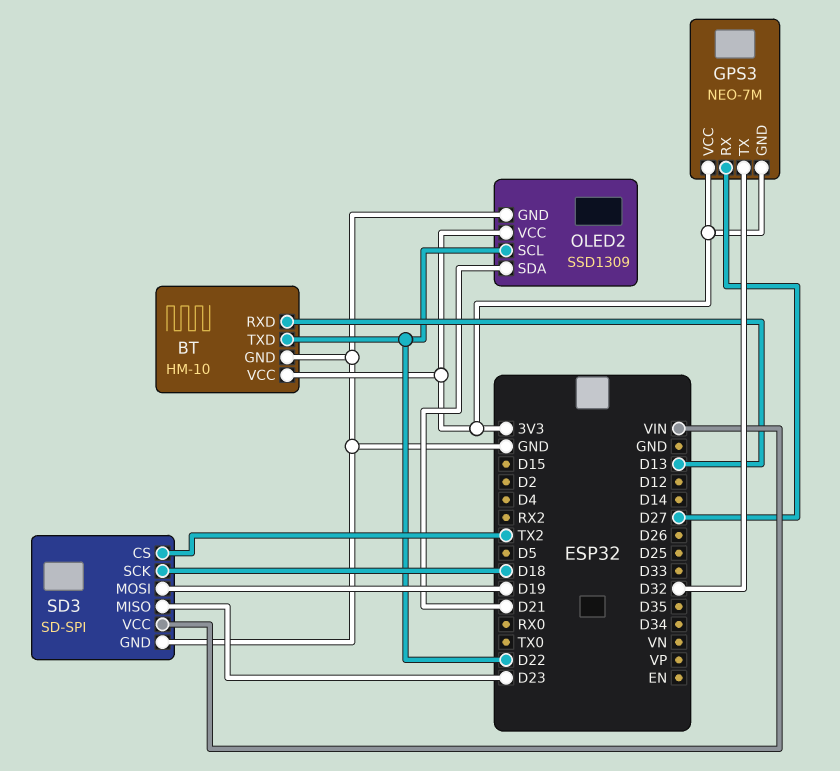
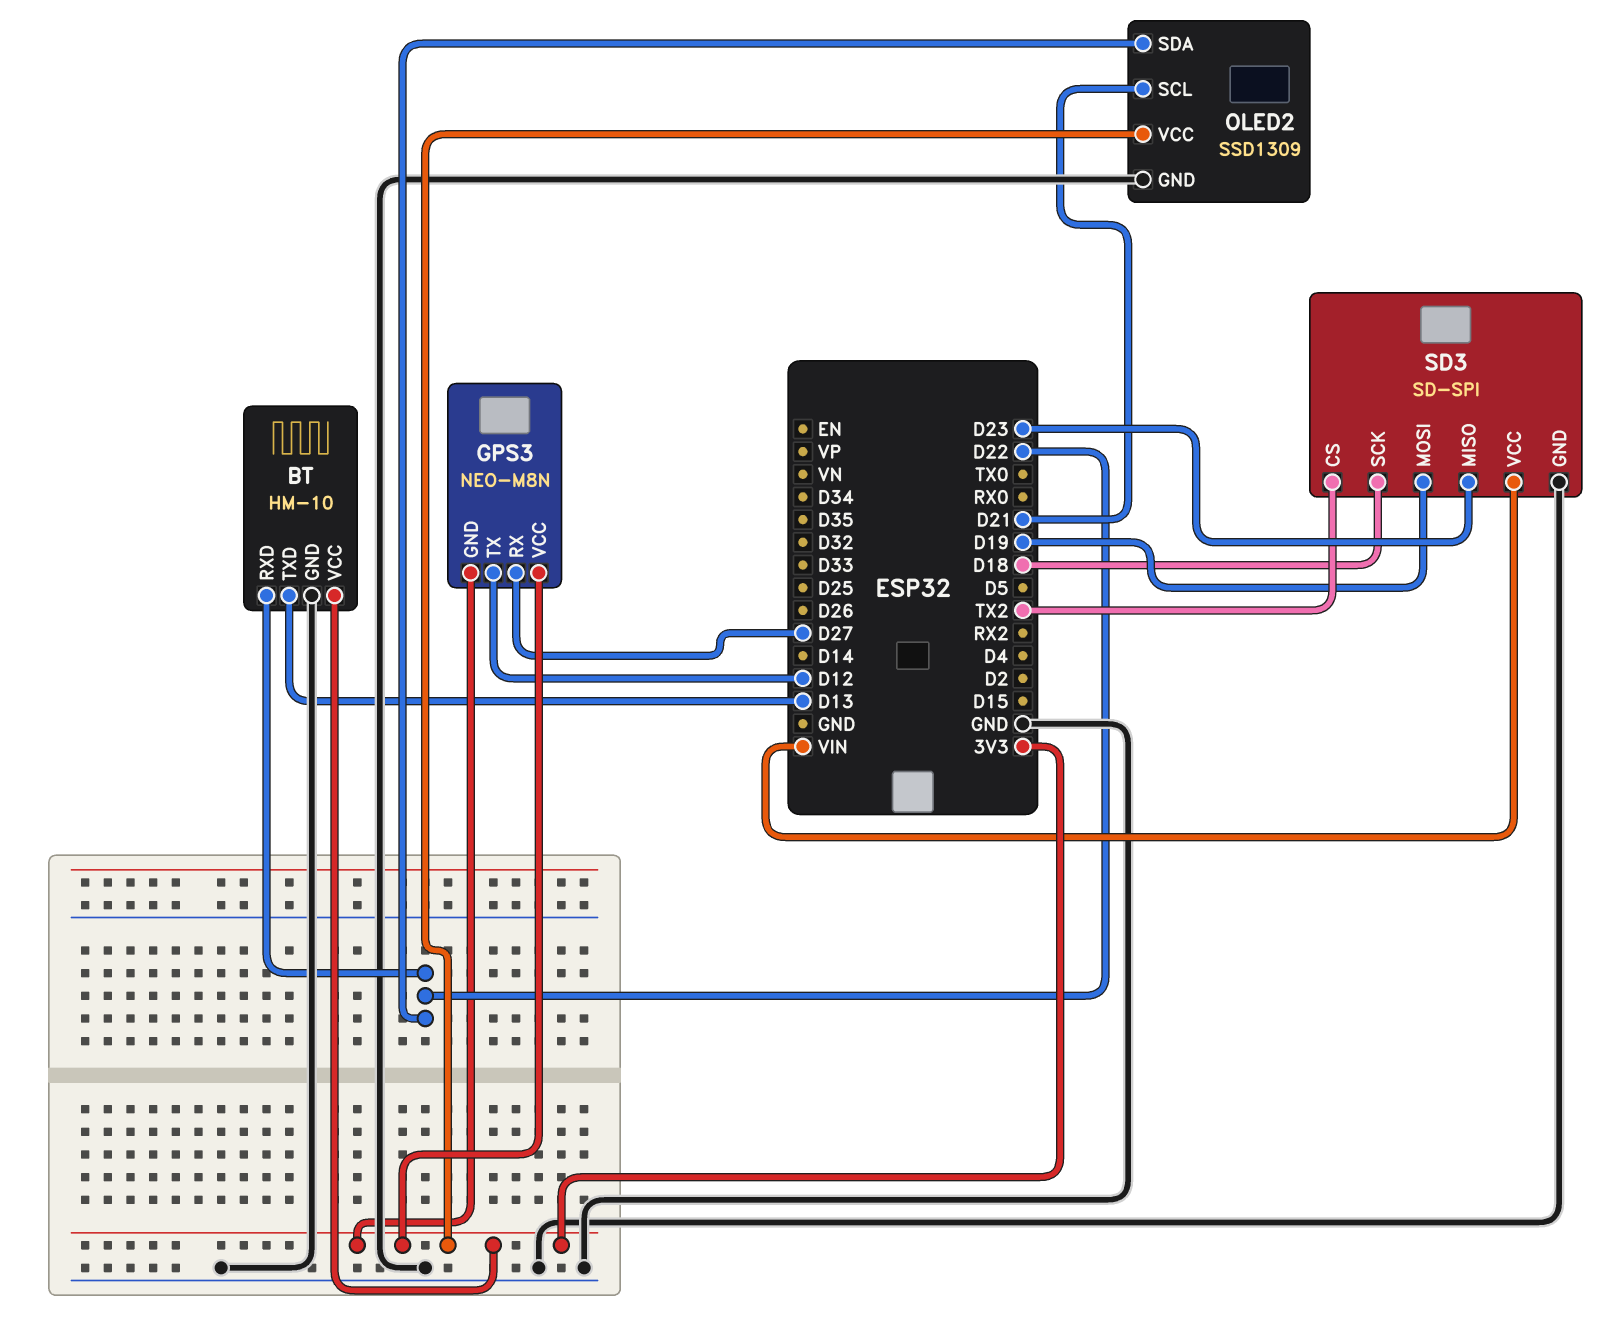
BT pin RXD: D13 -> D22
BT pin TXD: D22 -> D13
GPS3: NEO-7M -> NEO-M8N
GPS3 pin TX: D32 -> D12
OLED2 pin SCL: D22 -> D21
OLED2 pin SDA: D21 -> D22

